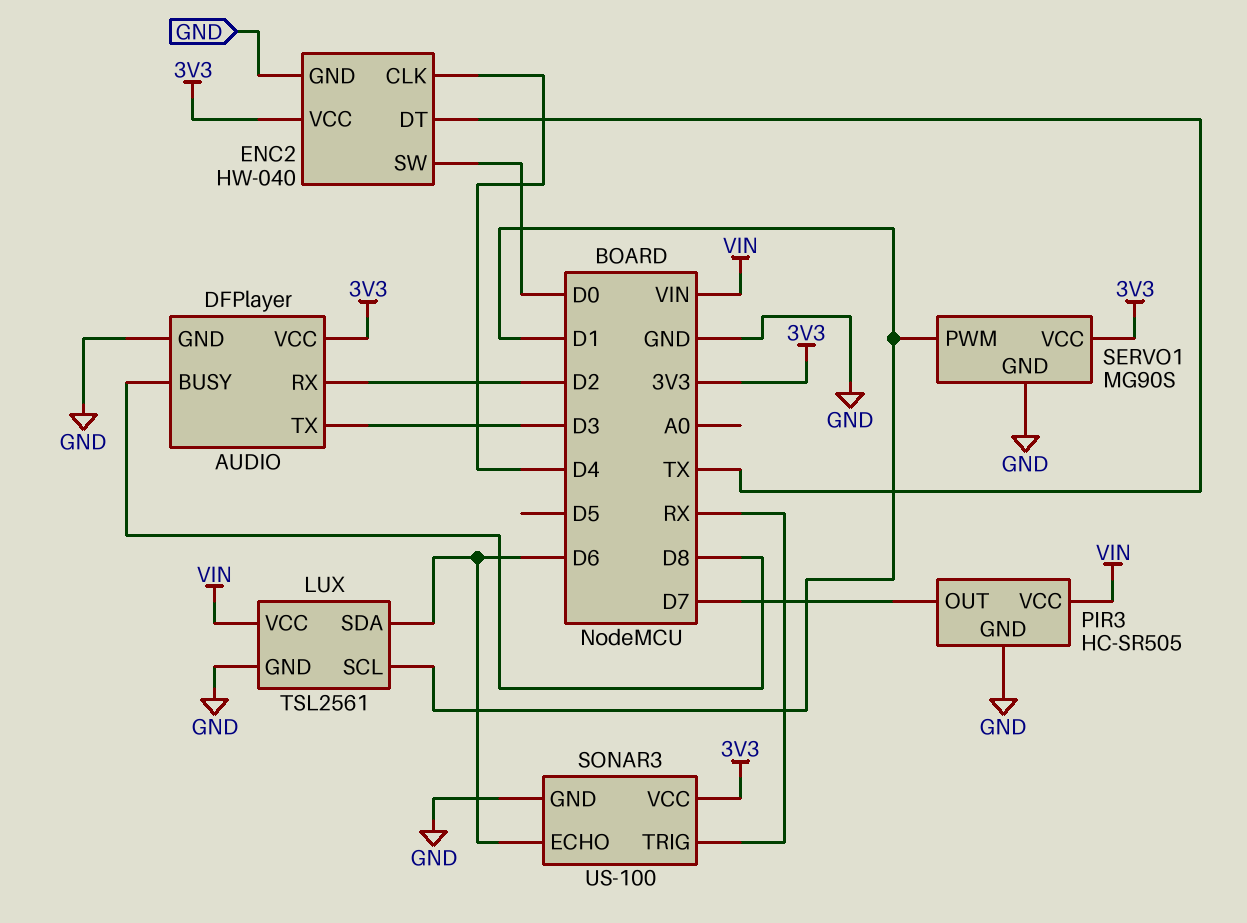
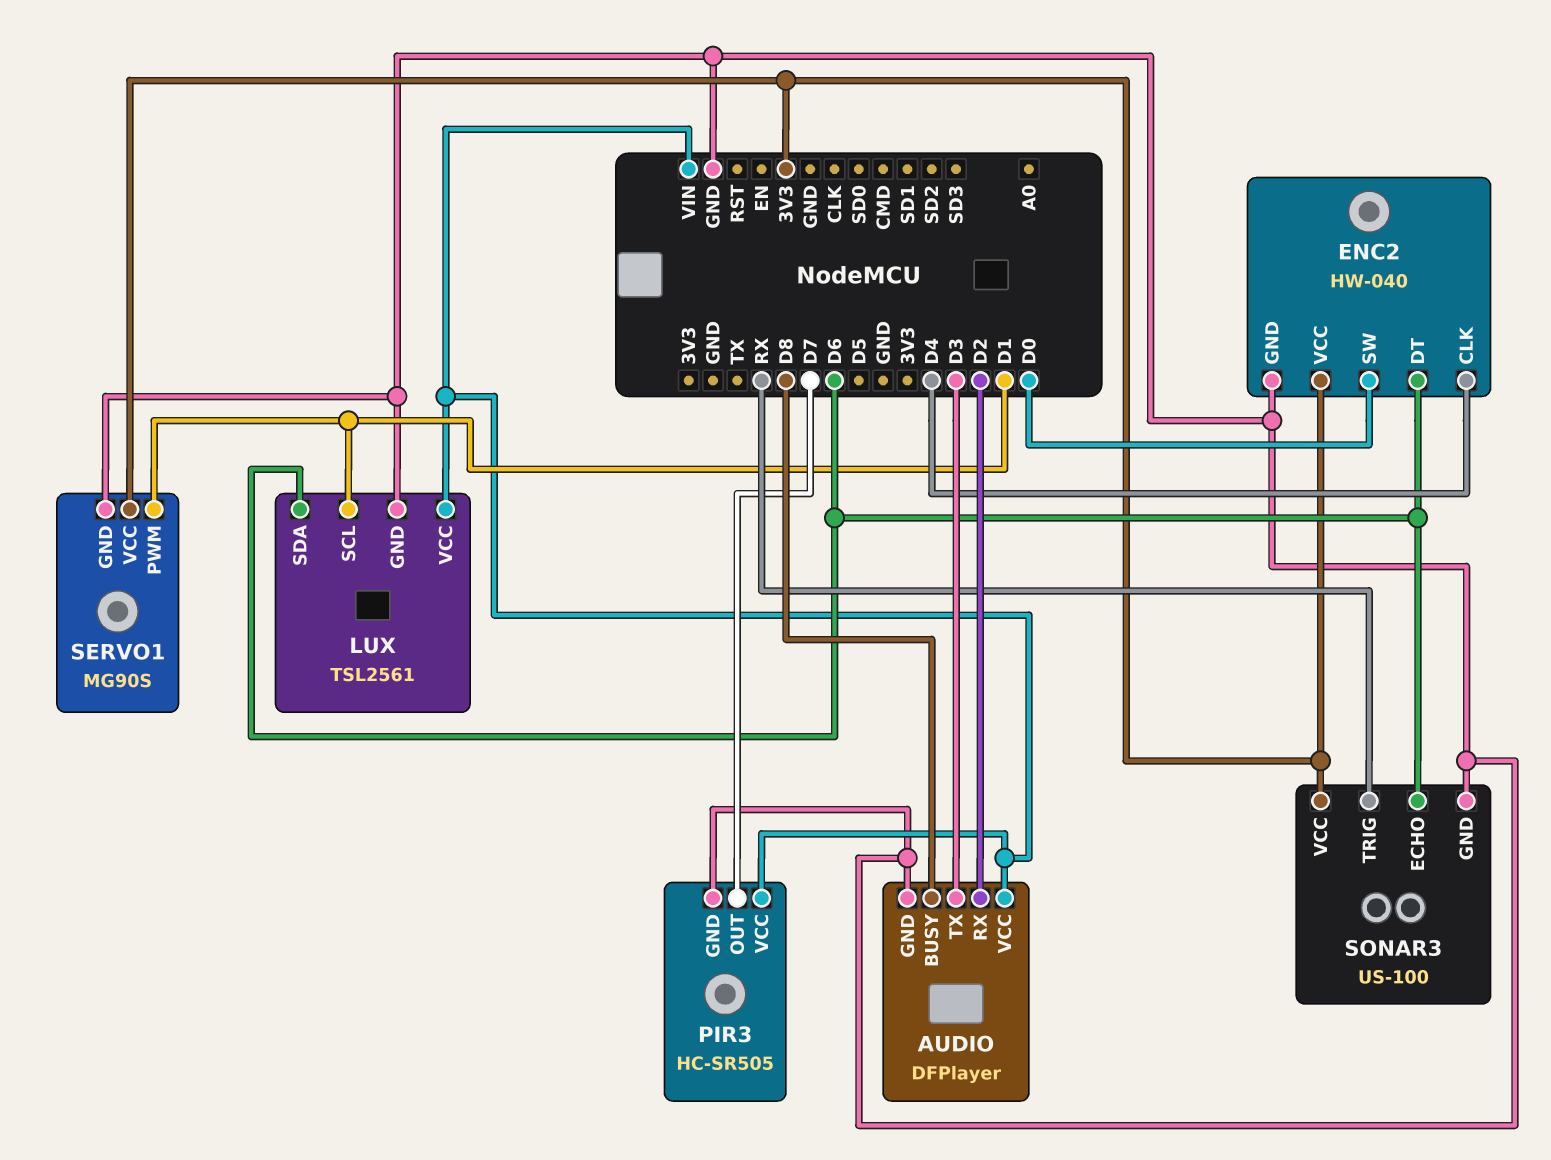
AUDIO pin VCC: 3V3 -> VIN
ENC2 pin DT: TX -> D6

